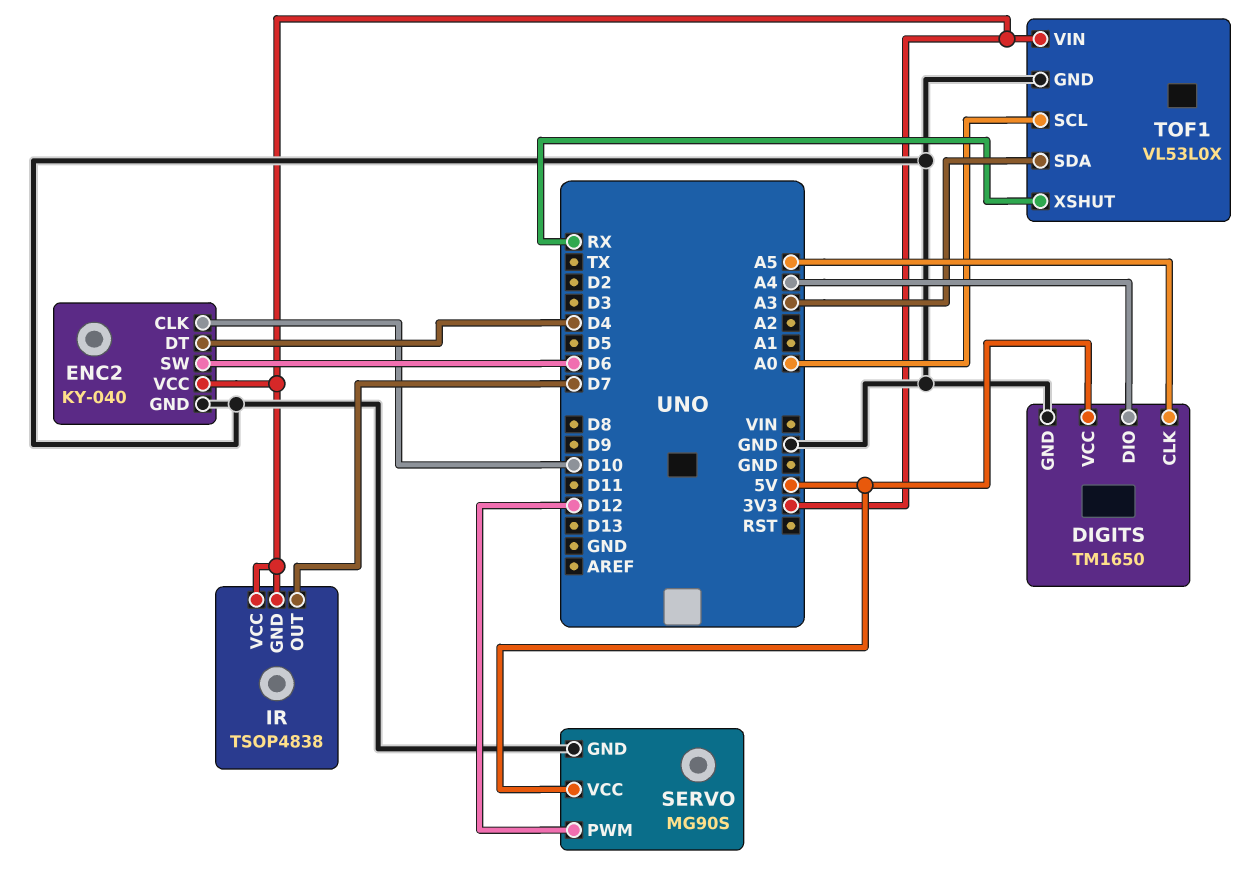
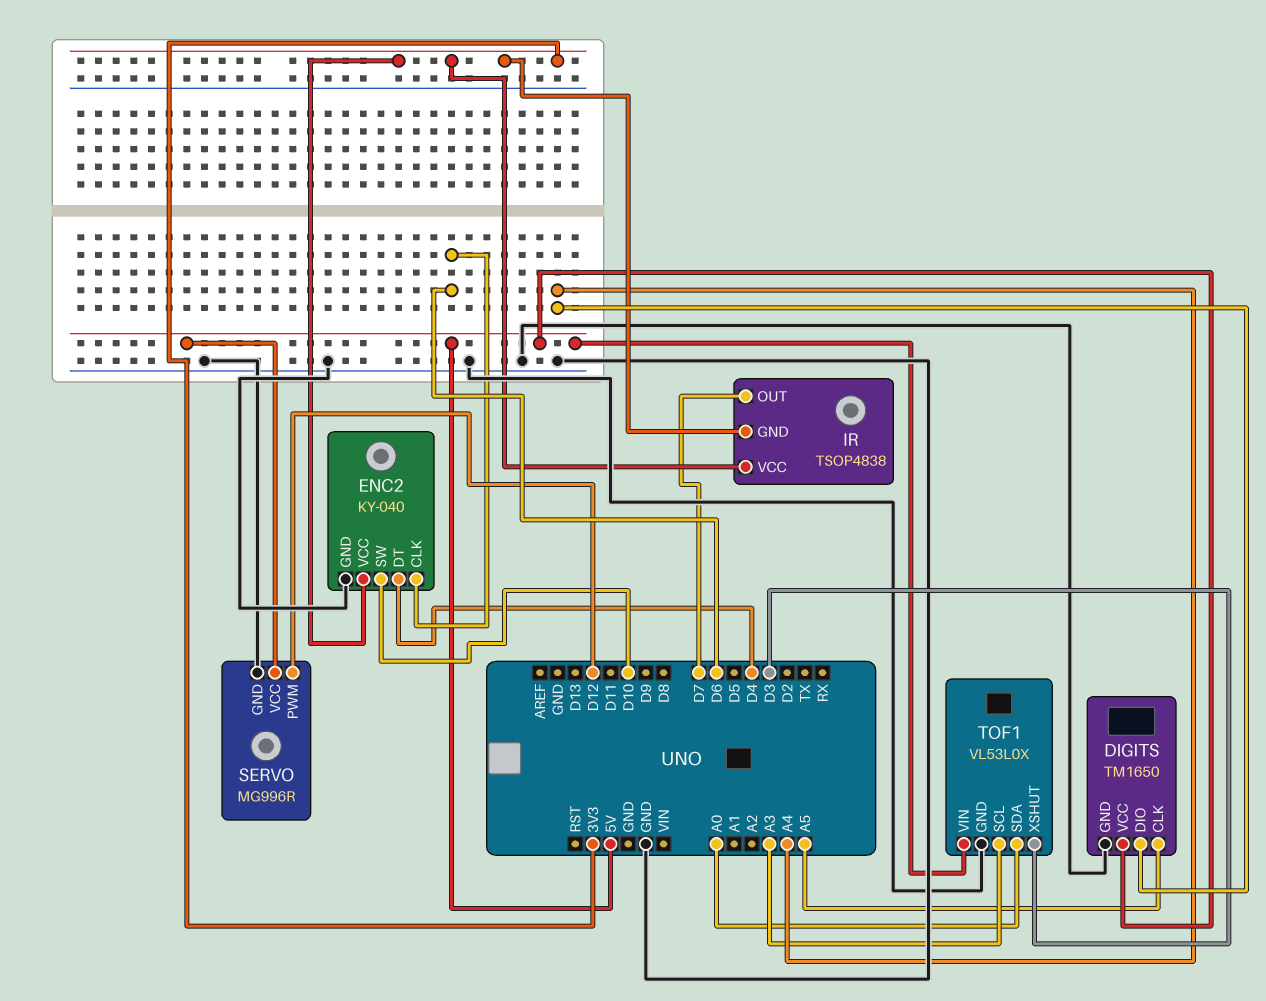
ENC2 pin CLK: D10 -> D6
ENC2 pin SW: D6 -> D10
SERVO: MG90S -> MG996R
TOF1 pin SCL: A0 -> A3
TOF1 pin SDA: A3 -> A0
TOF1 pin VIN: 3V3 -> 5V
TOF1 pin XSHUT: RX -> D3

